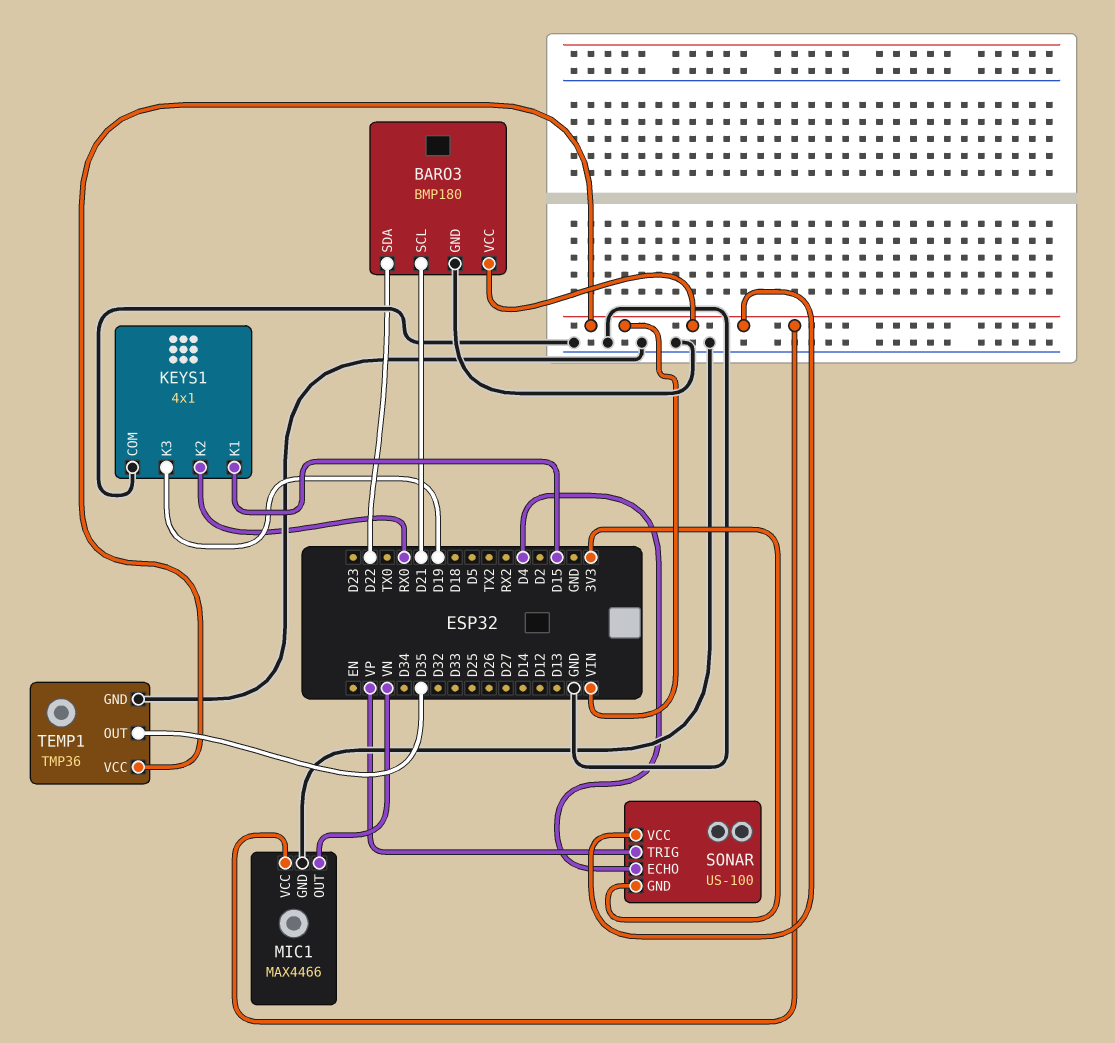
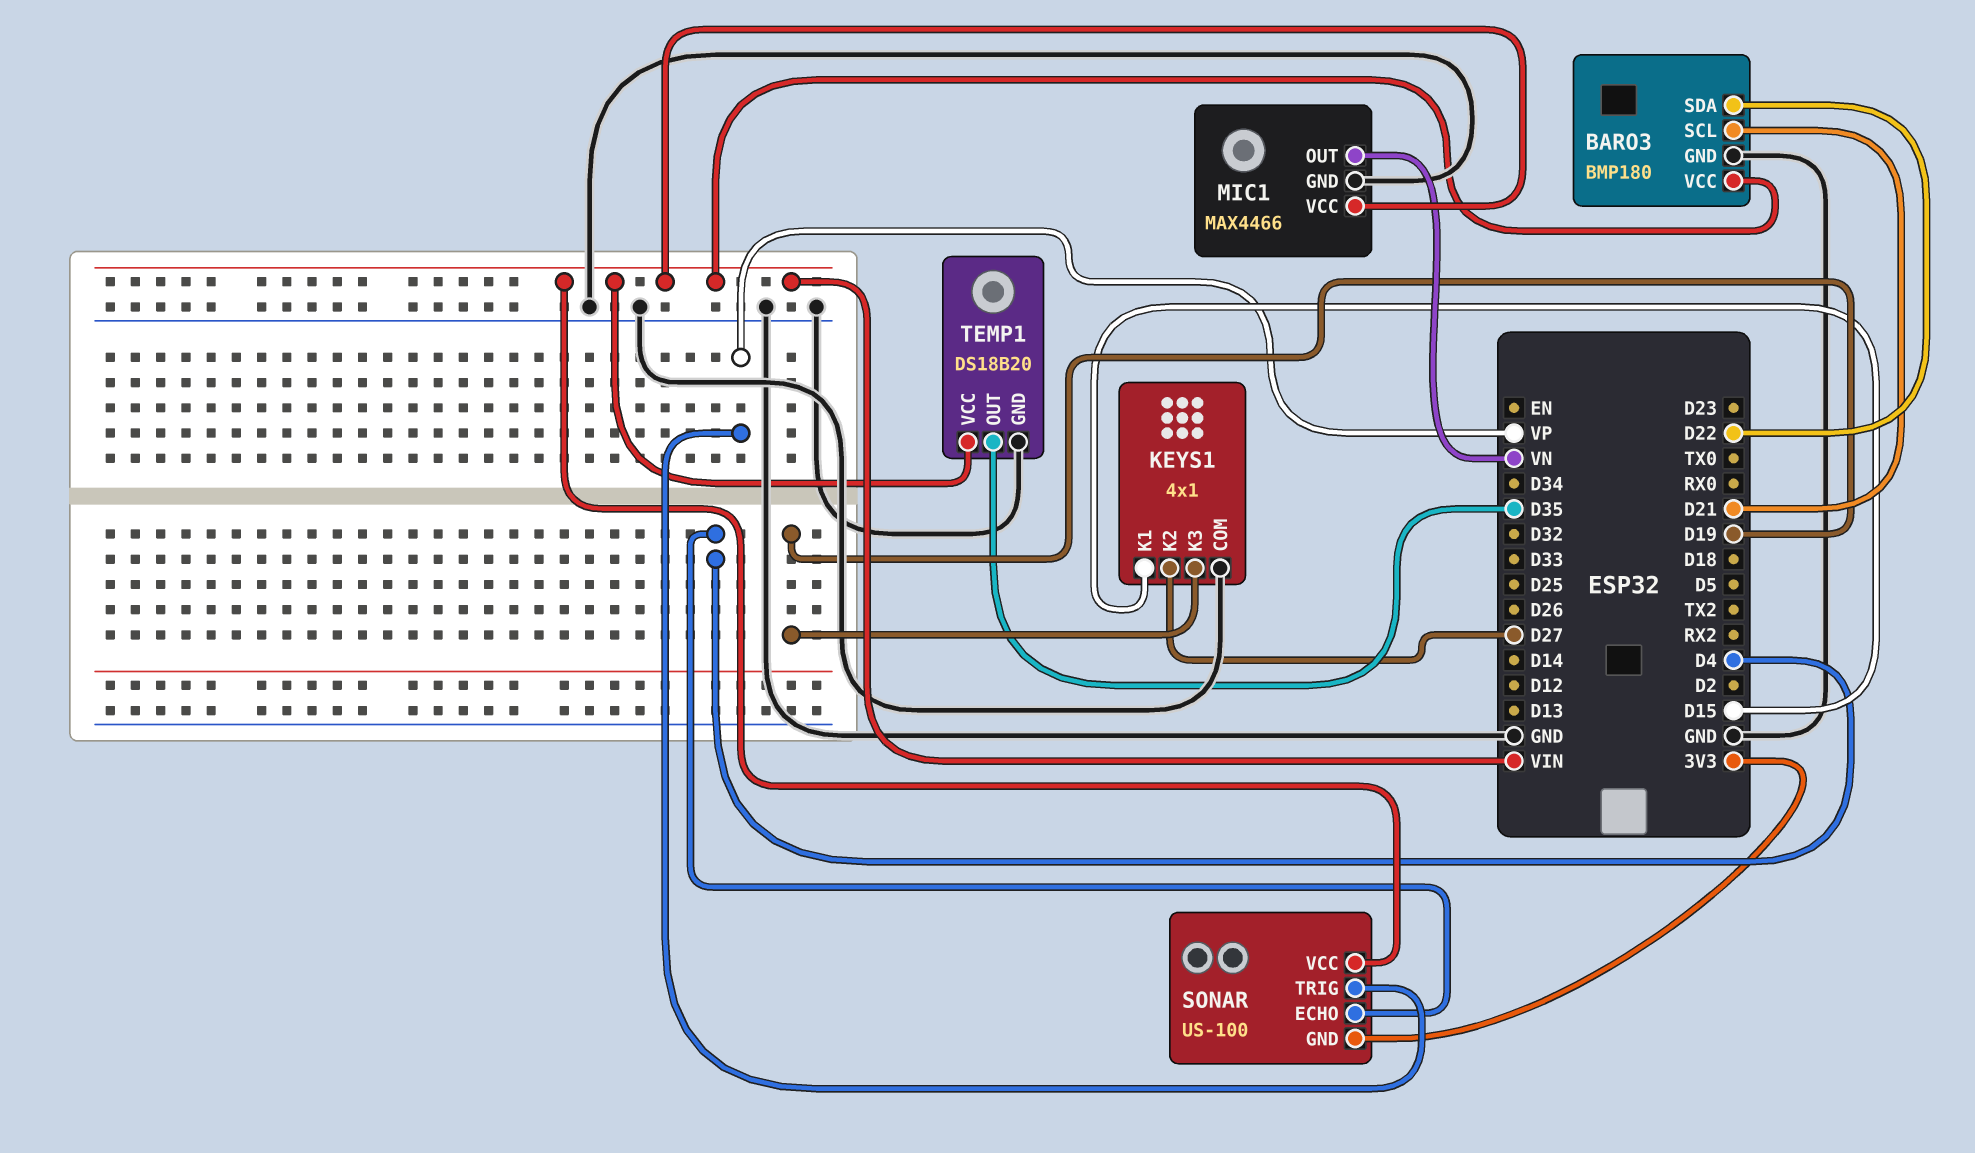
KEYS1 pin K2: RX0 -> D27
TEMP1: TMP36 -> DS18B20

